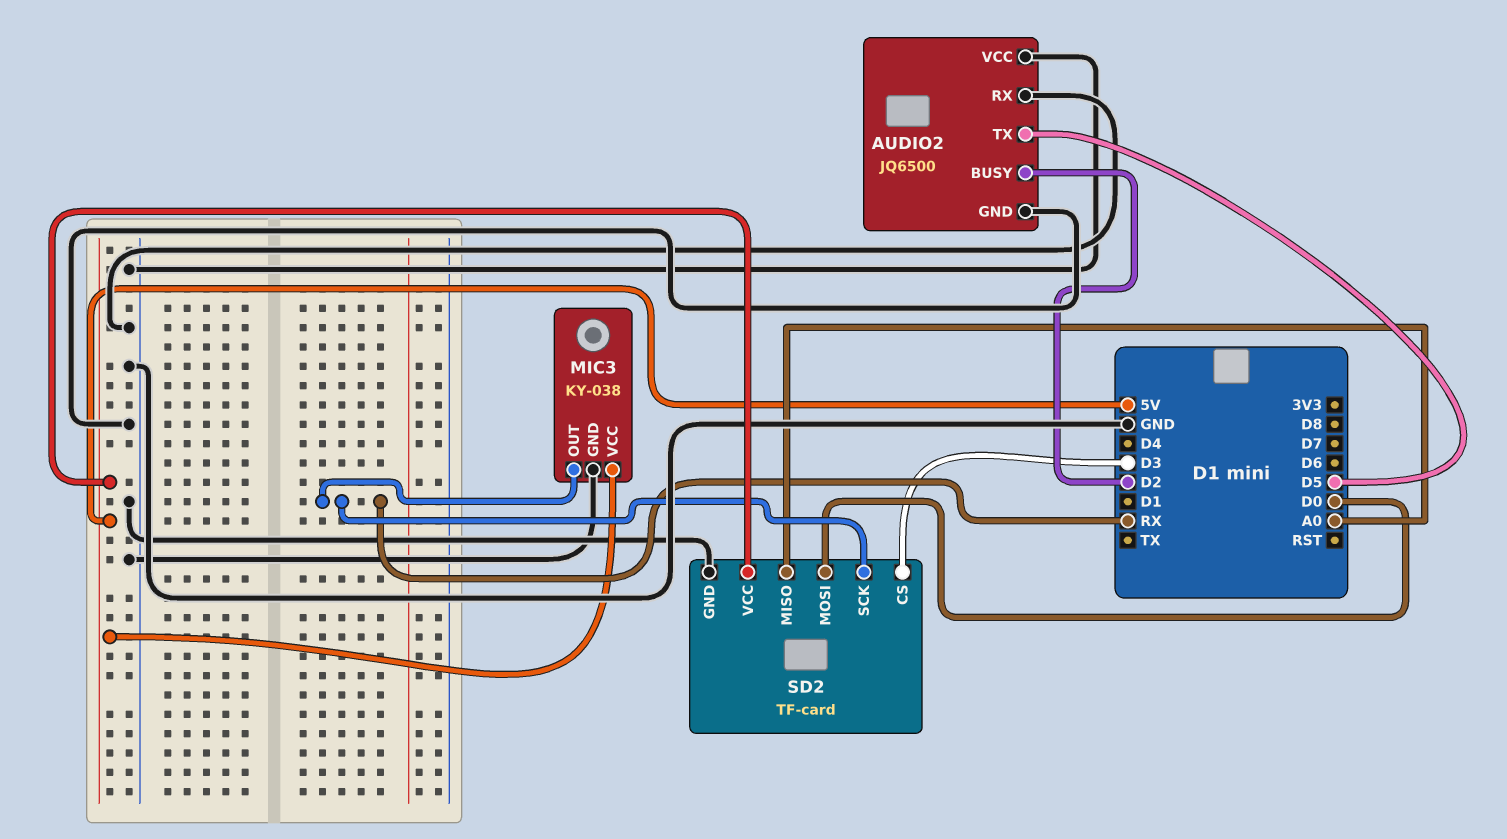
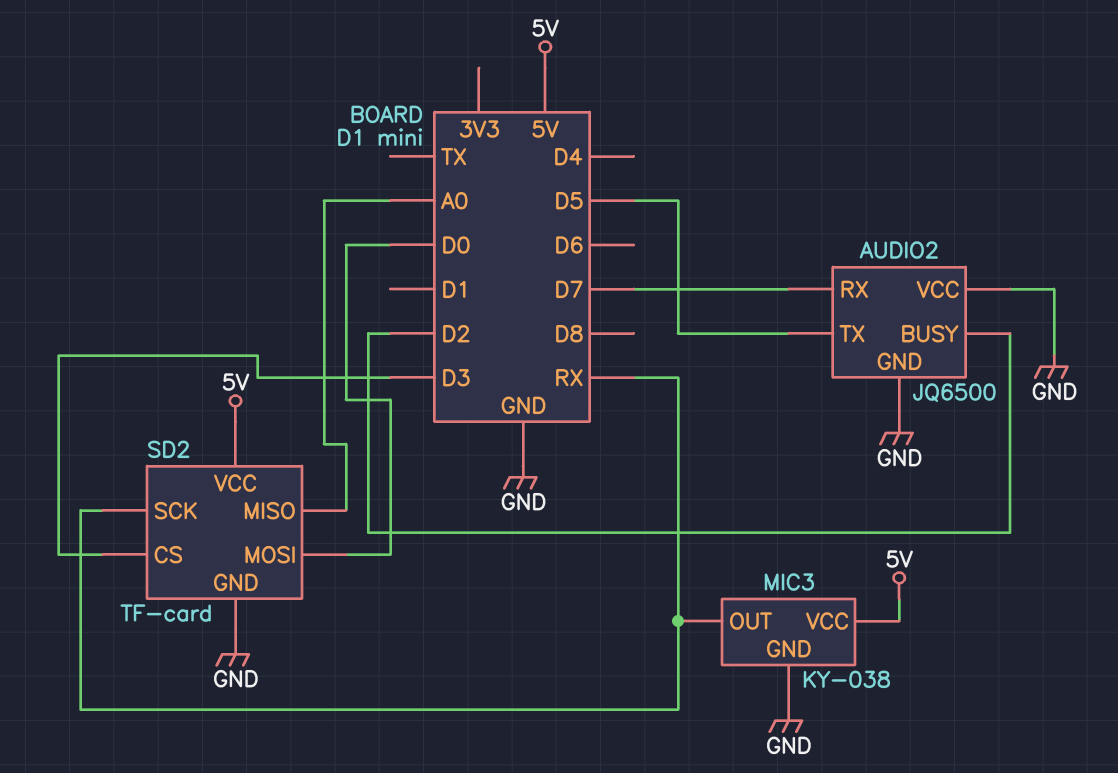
AUDIO2 pin RX: GND -> D7

